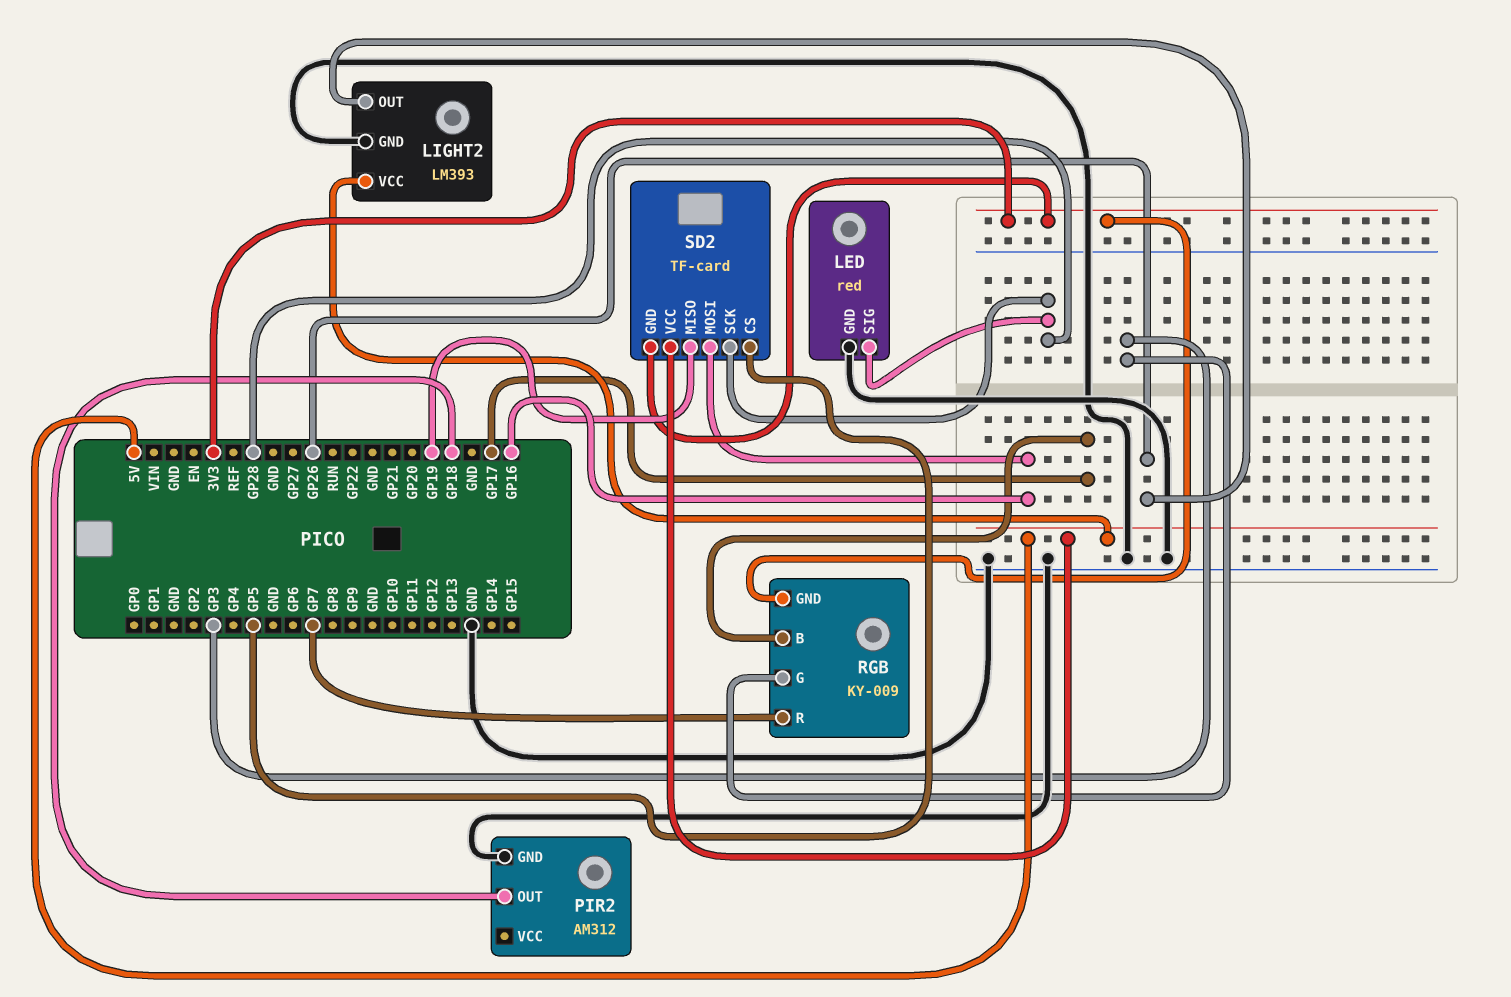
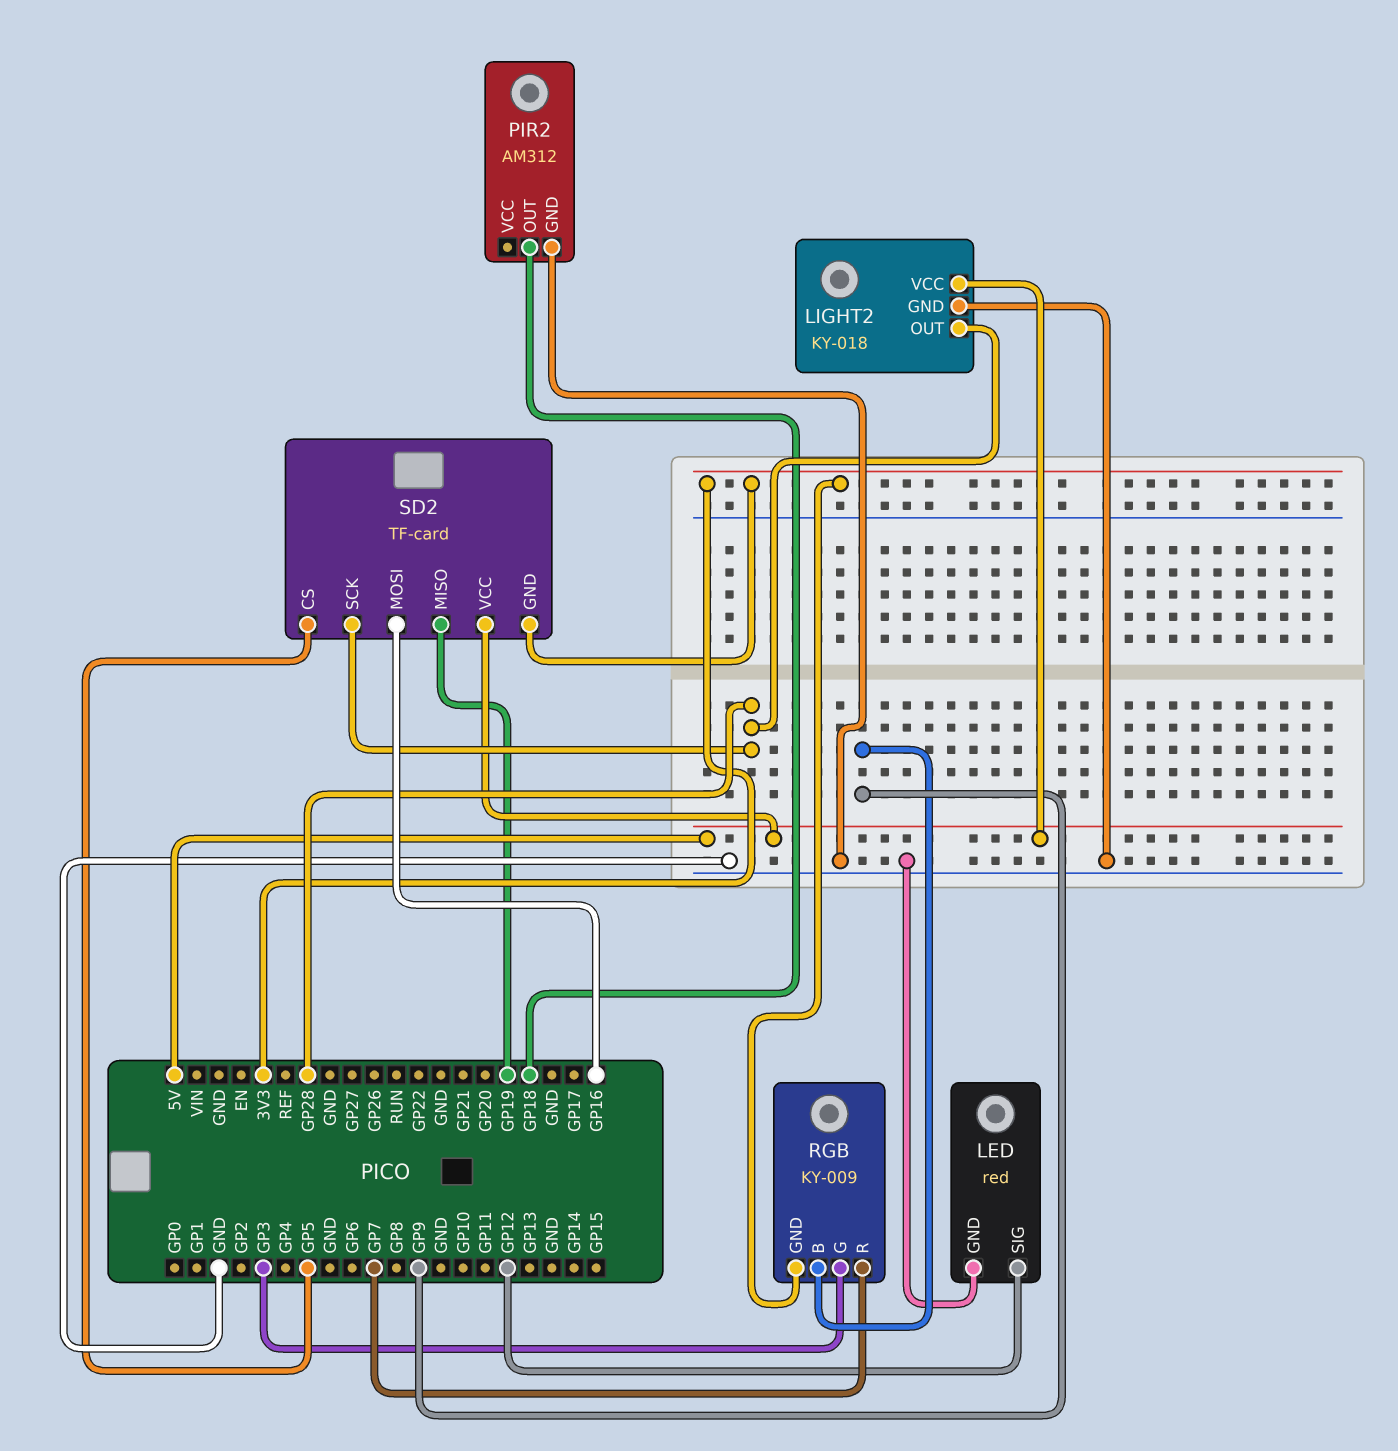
LED pin SIG: GP28 -> GP12
LIGHT2: LM393 -> KY-018
LIGHT2 pin OUT: GP26 -> GP28
RGB pin B: GP17 -> GP9

